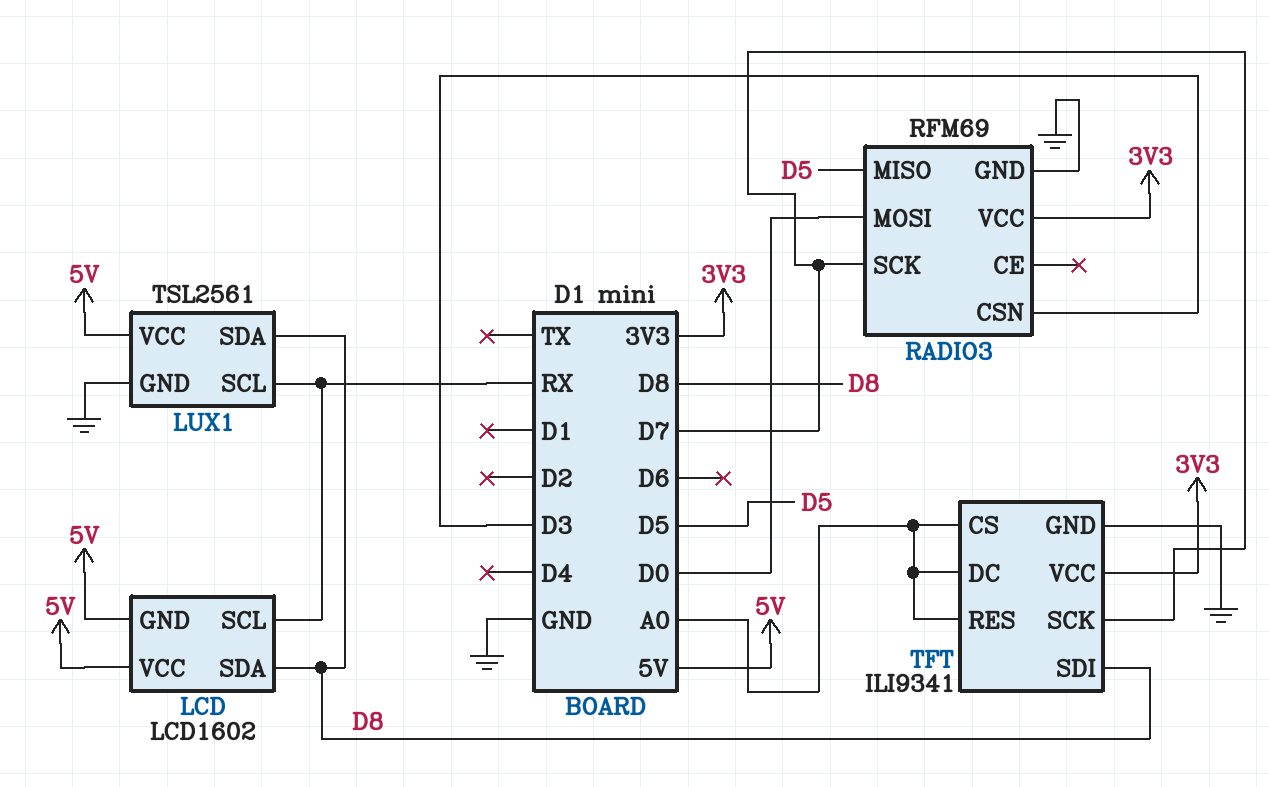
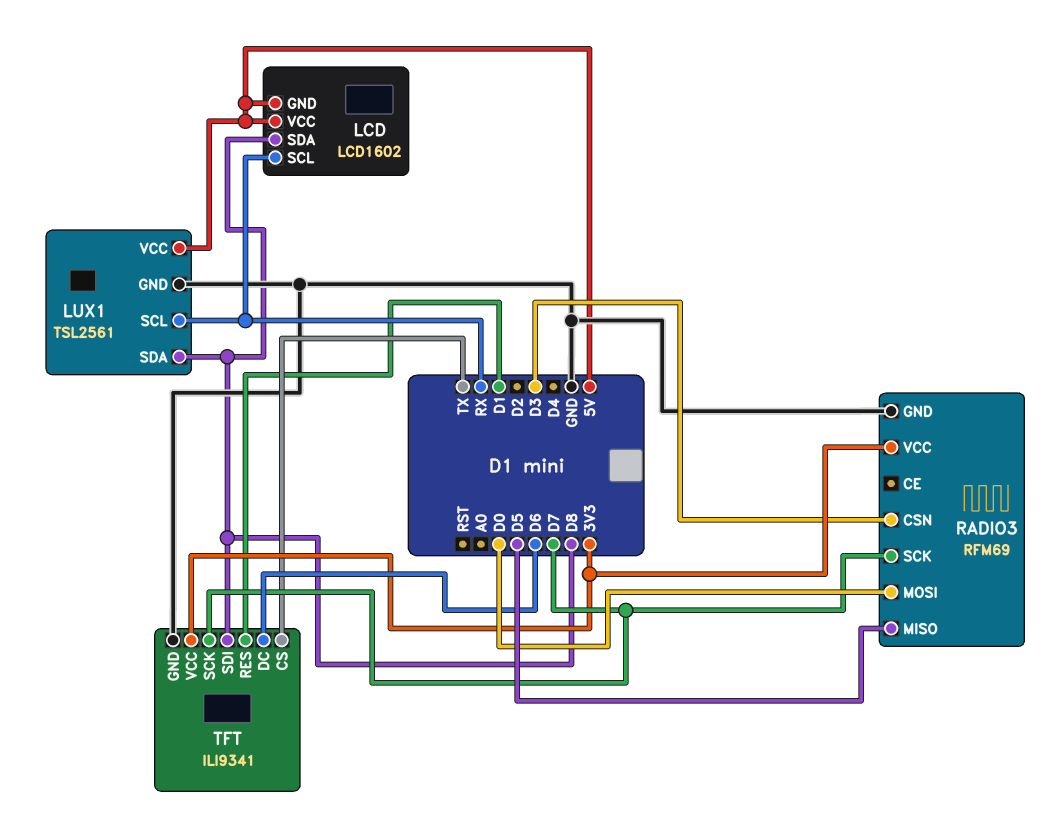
TFT pin CS: A0 -> TX
TFT pin DC: A0 -> D6
TFT pin RES: A0 -> D1

